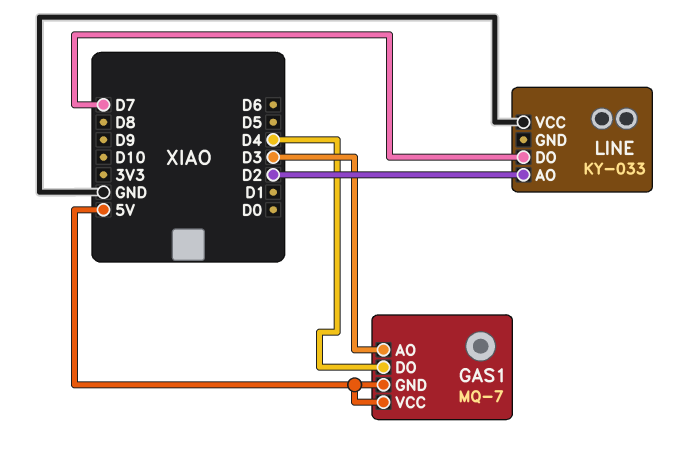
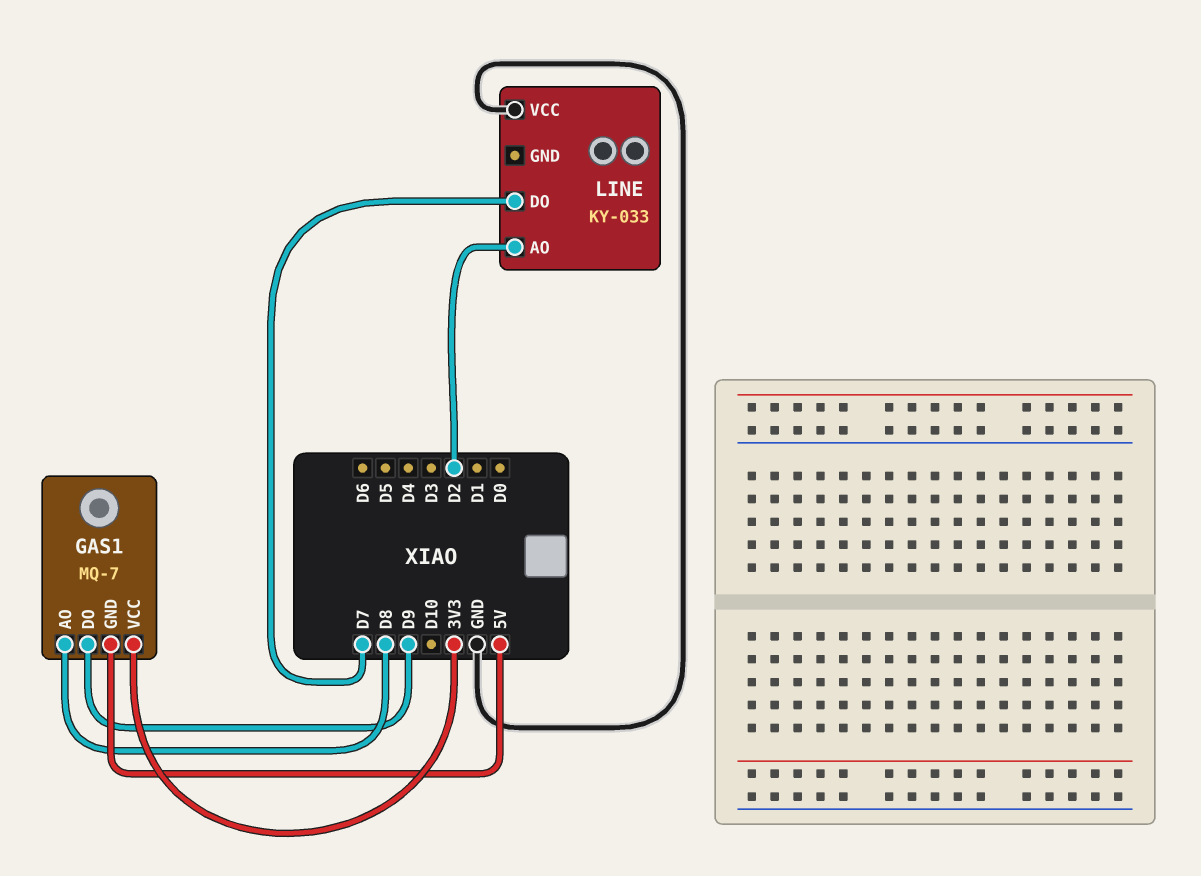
GAS1 pin AO: D3 -> D8
GAS1 pin DO: D4 -> D9
GAS1 pin VCC: 5V -> 3V3

